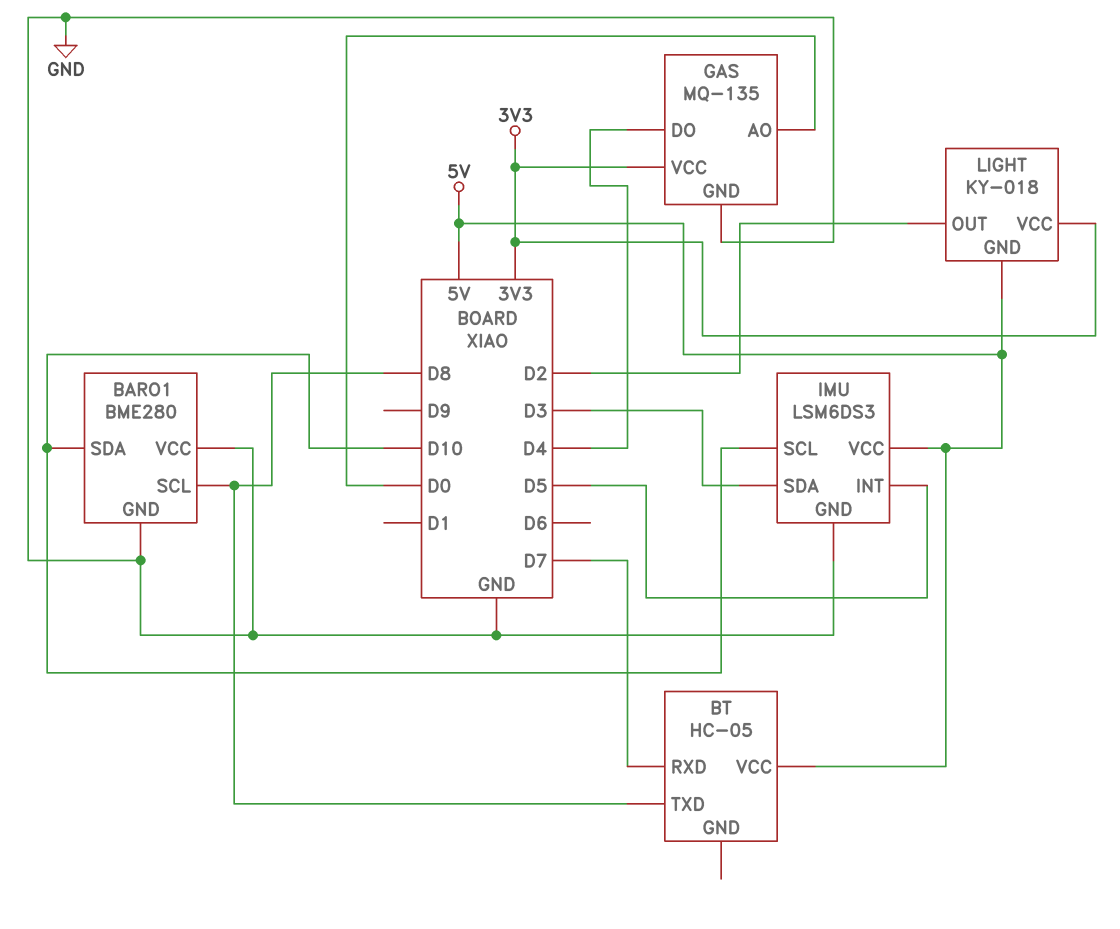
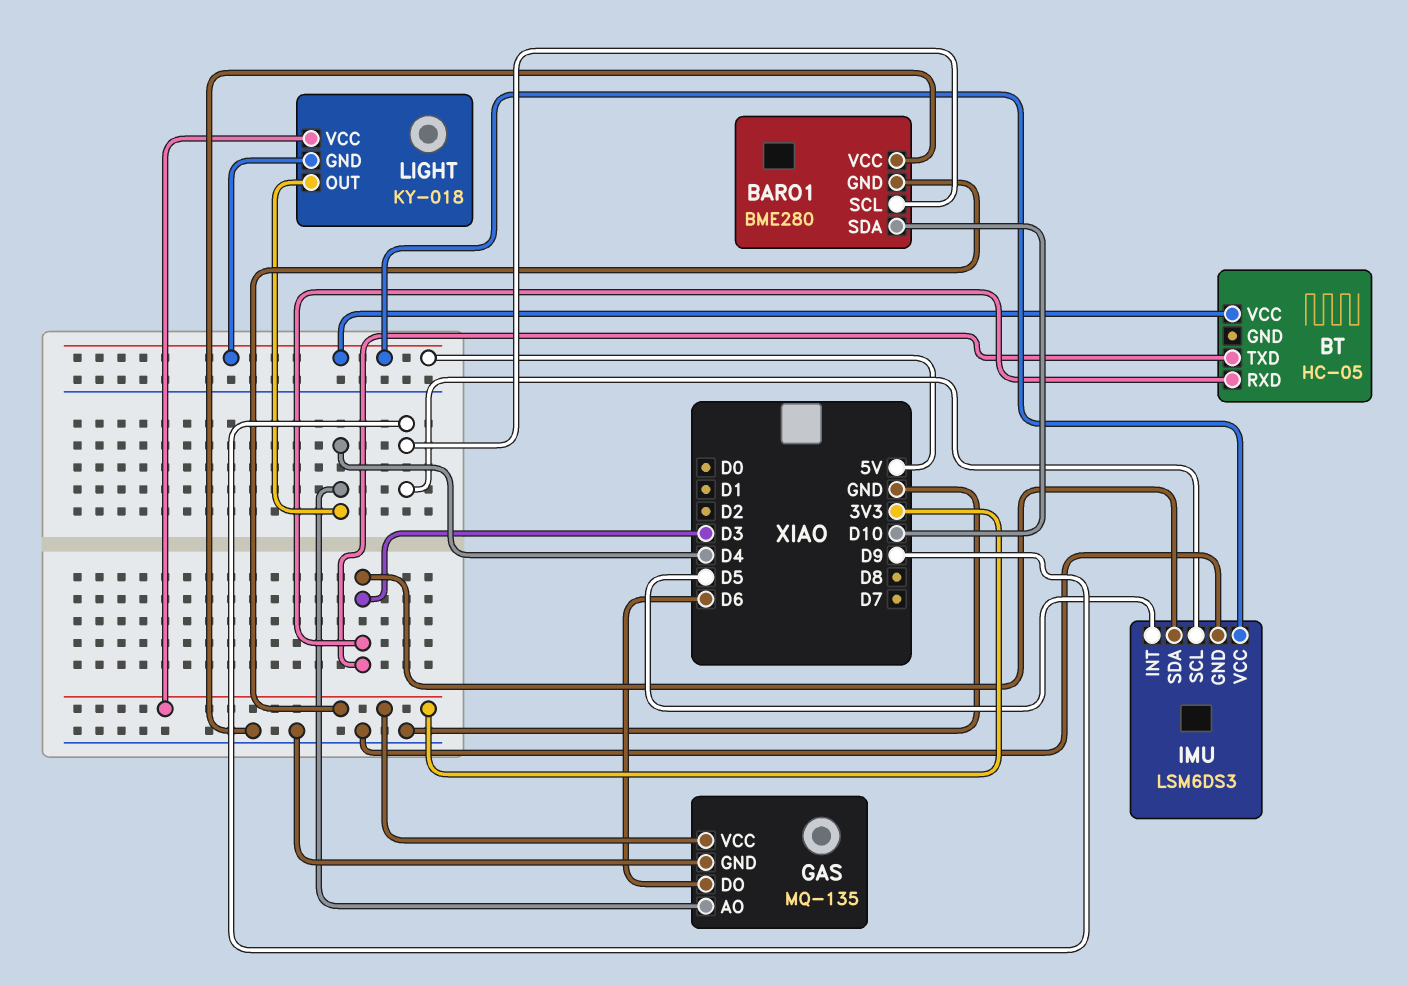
BARO1 pin GND: GND -> 3V3
BARO1 pin SCL: D8 -> D9
BT pin RXD: D7 -> D3
BT pin TXD: D8 -> D3
GAS pin AO: D0 -> D4
GAS pin DO: D4 -> D6
IMU pin SCL: D10 -> D9
LIGHT pin OUT: D2 -> D4

